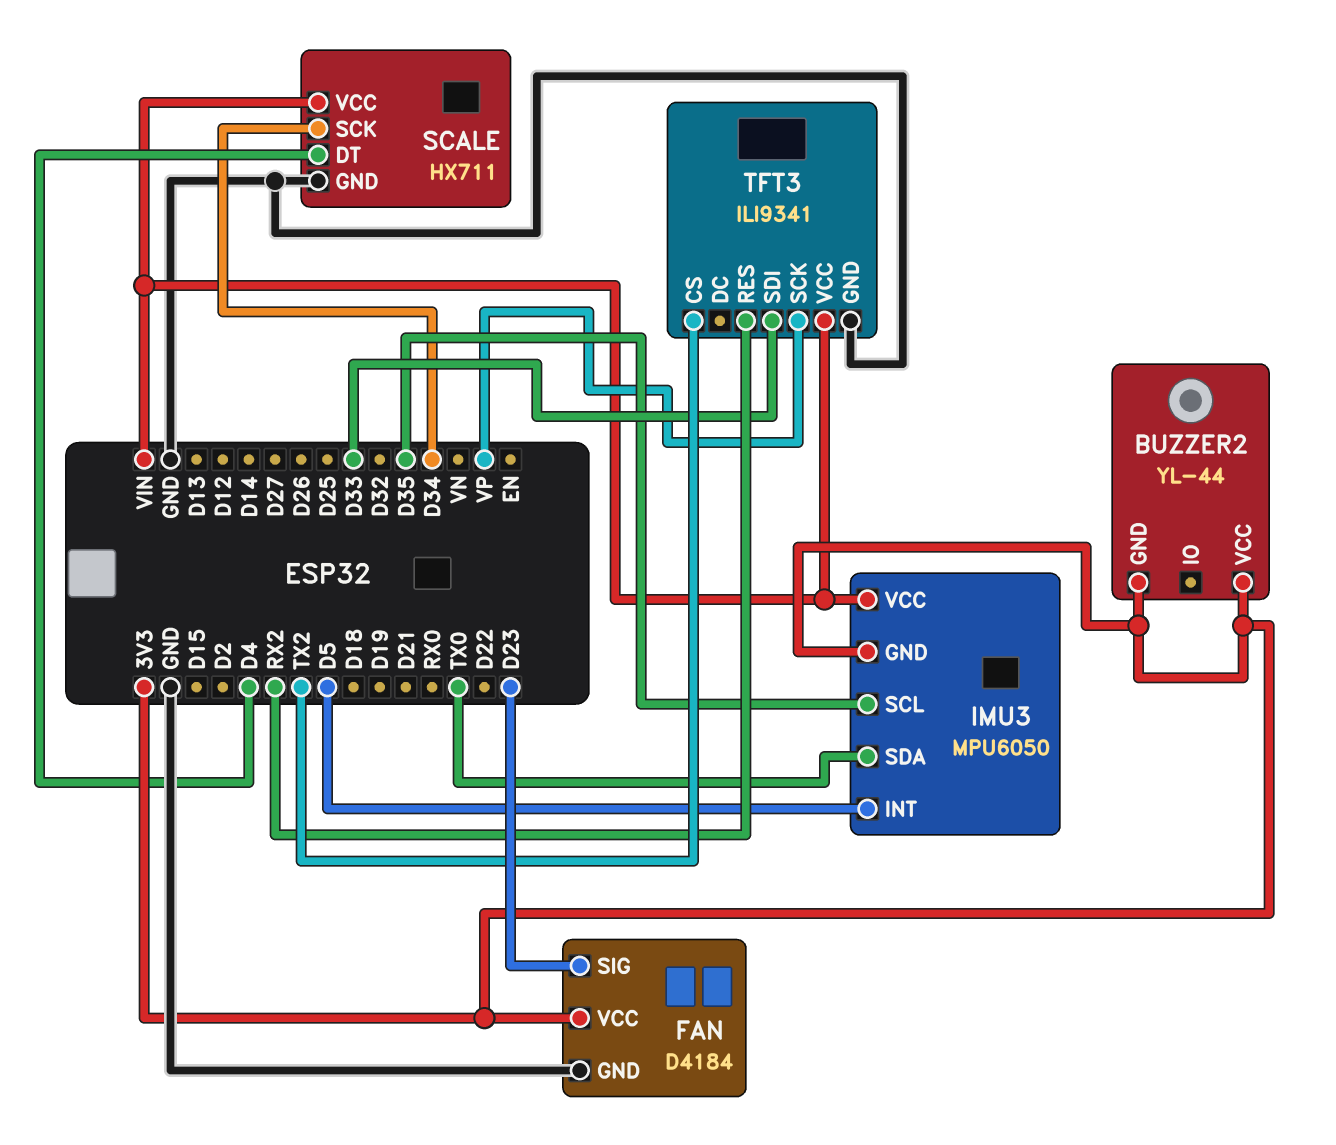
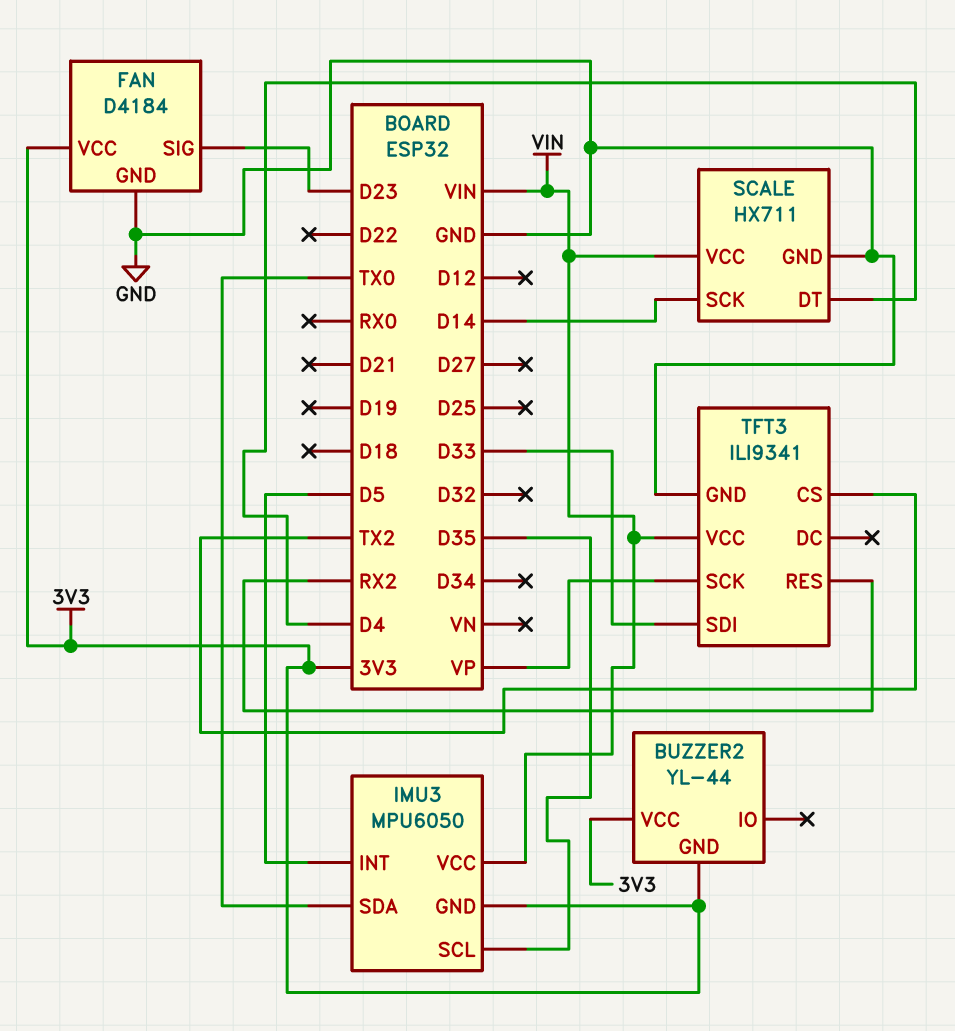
SCALE pin SCK: D34 -> D14

